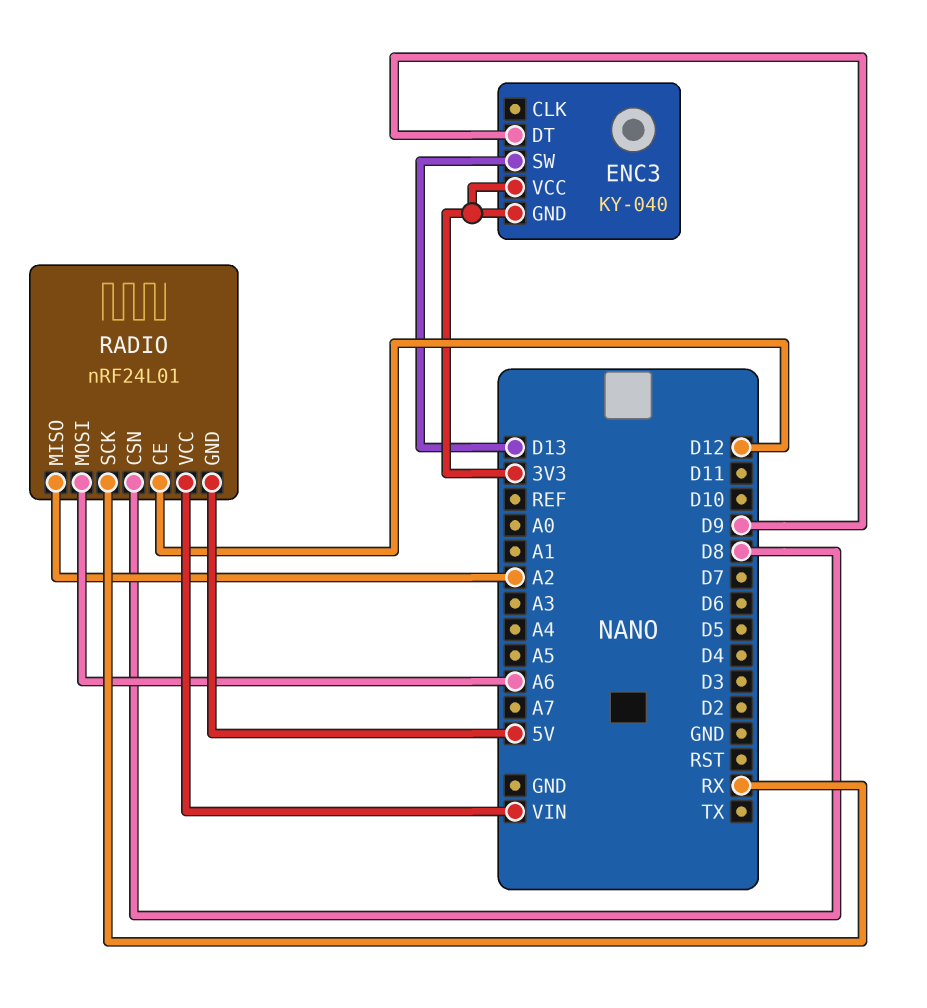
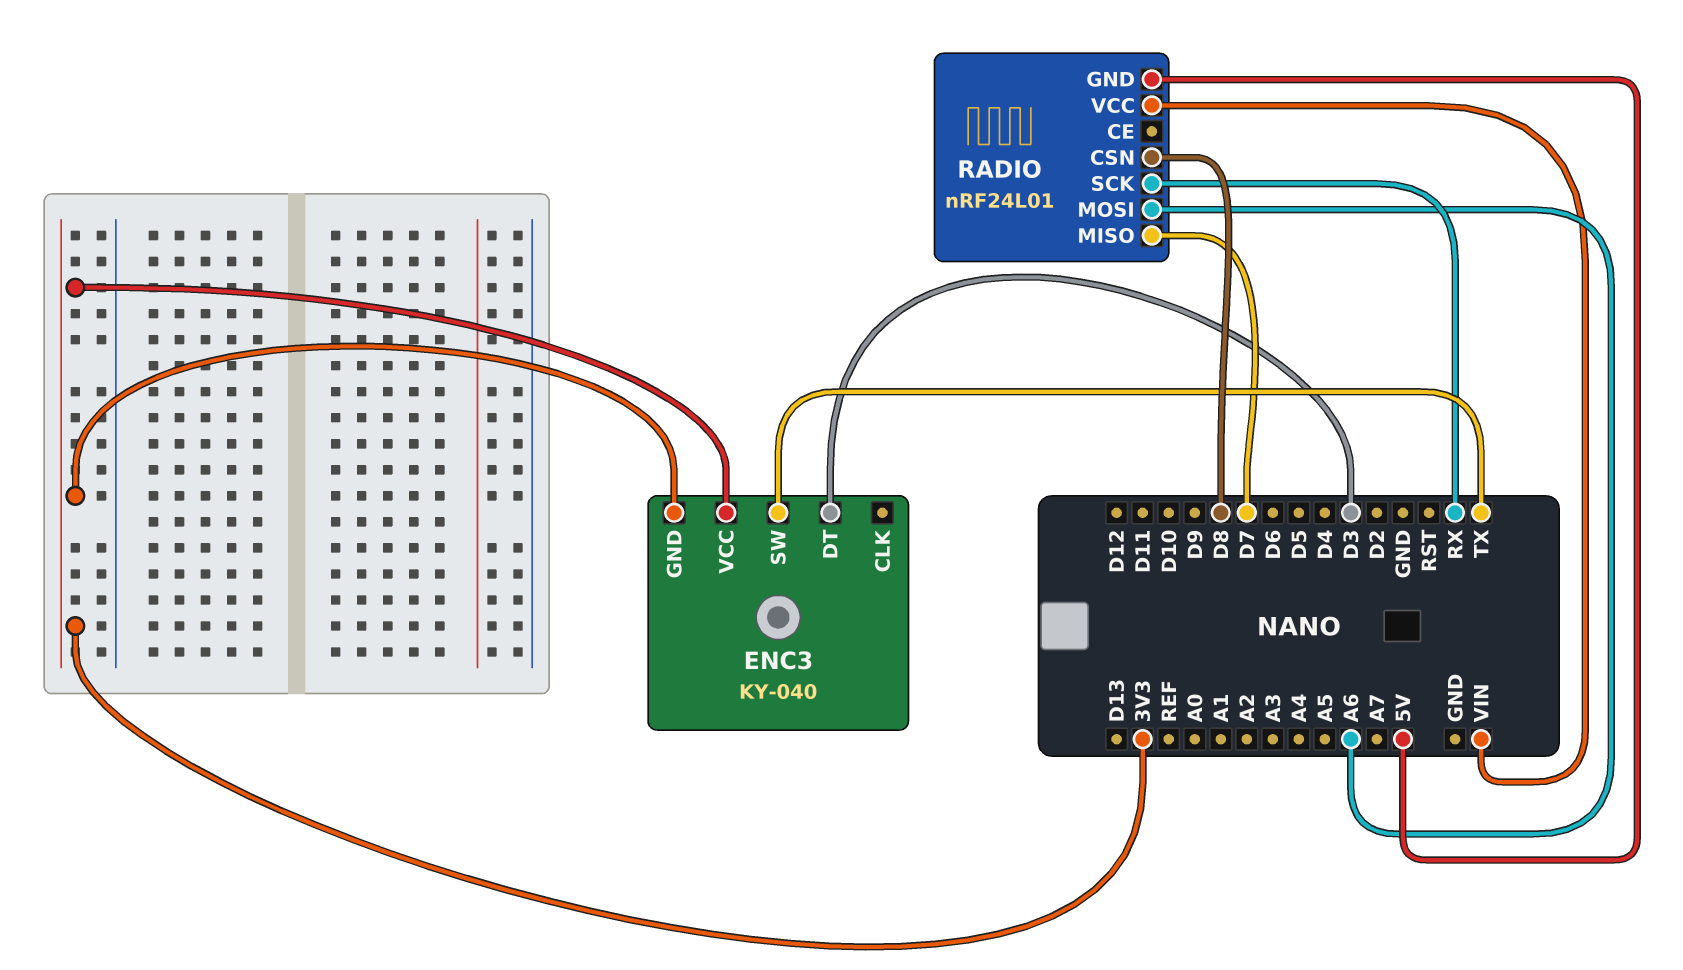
ENC3 pin DT: D9 -> D3
ENC3 pin SW: D13 -> TX
RADIO pin CE: D12 -> none
RADIO pin MISO: A2 -> D7

